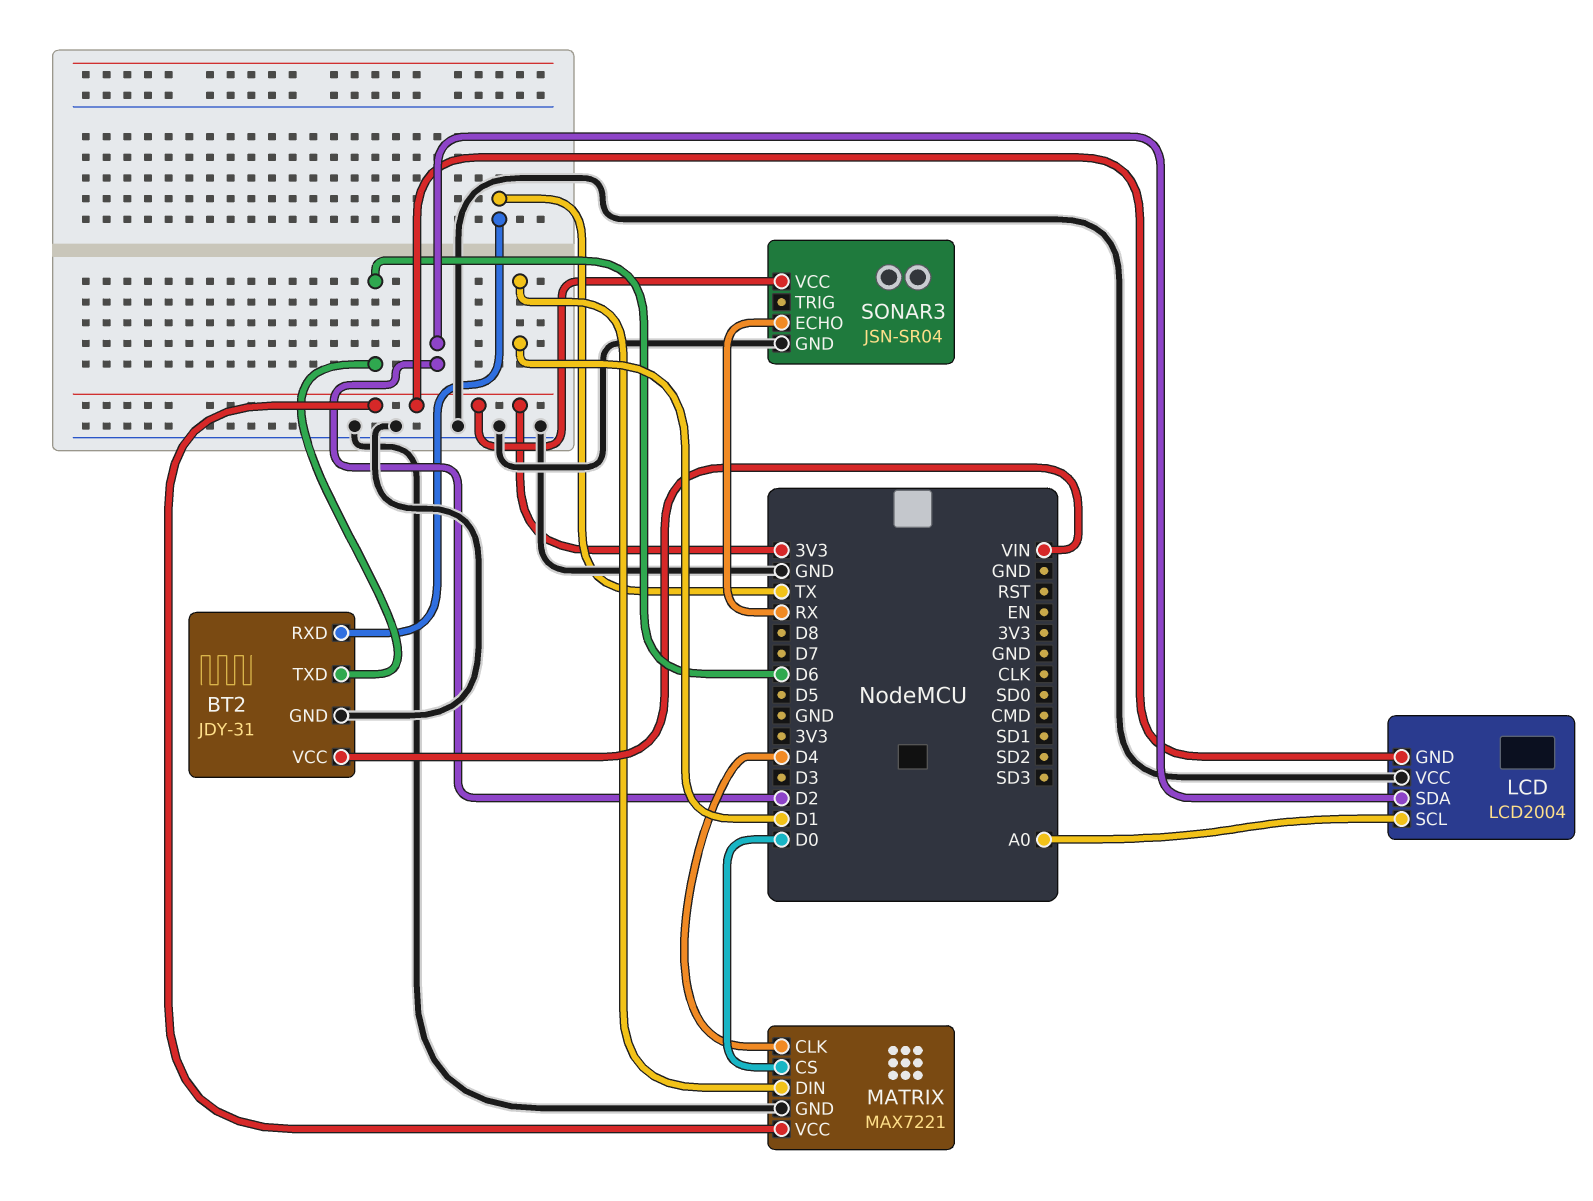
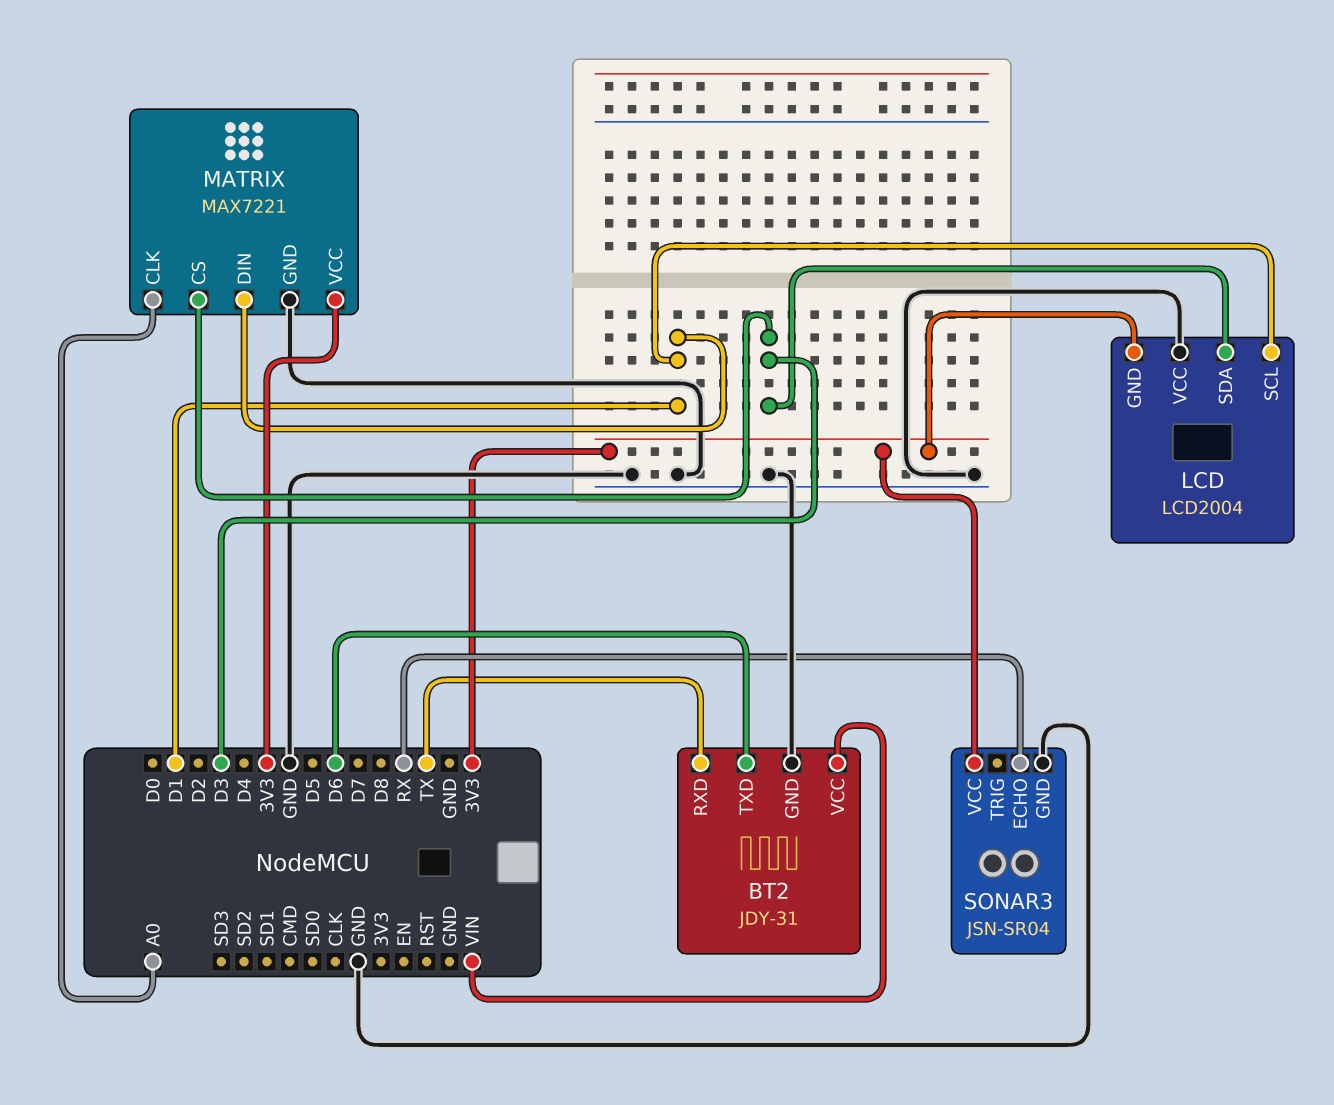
LCD pin SCL: A0 -> D1
LCD pin SDA: D2 -> D3
MATRIX pin CLK: D4 -> A0
MATRIX pin CS: D0 -> D3

